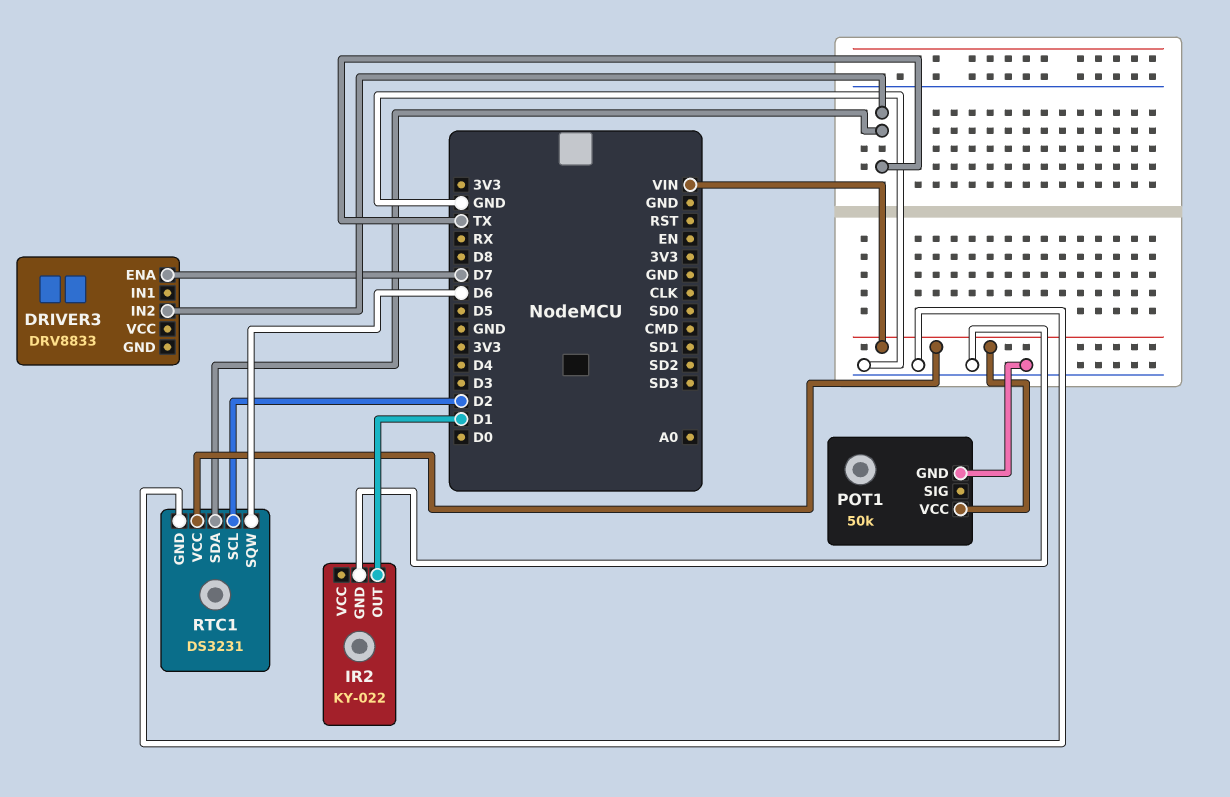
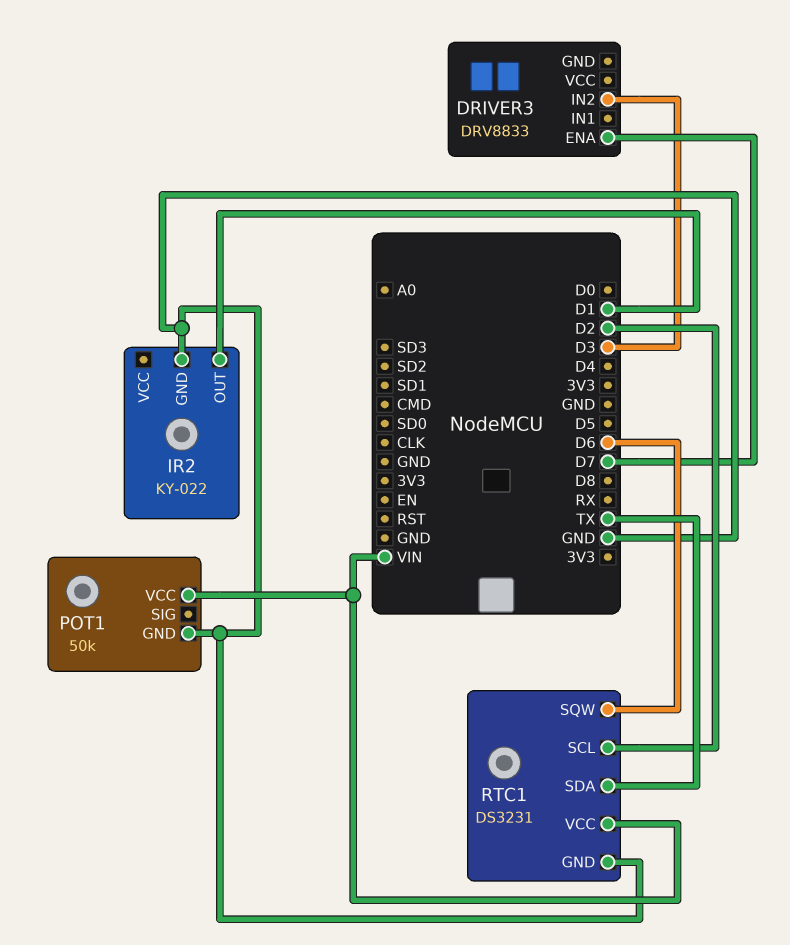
DRIVER3 pin IN2: TX -> D3

